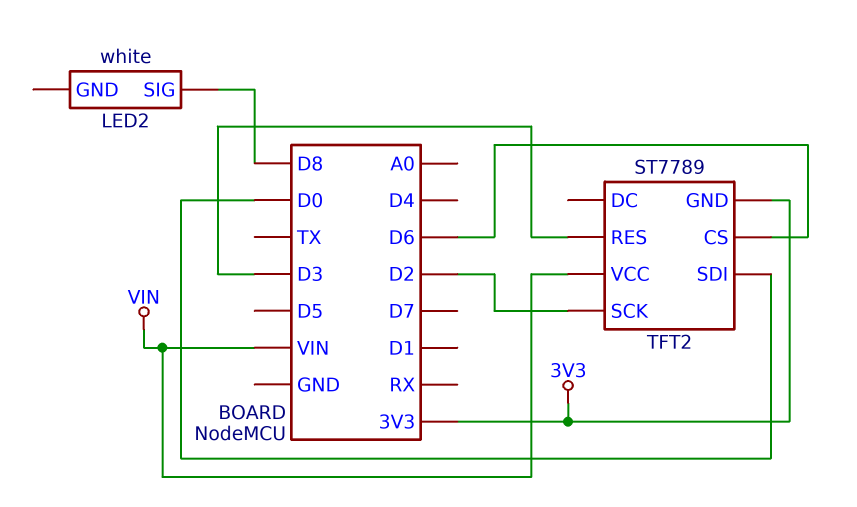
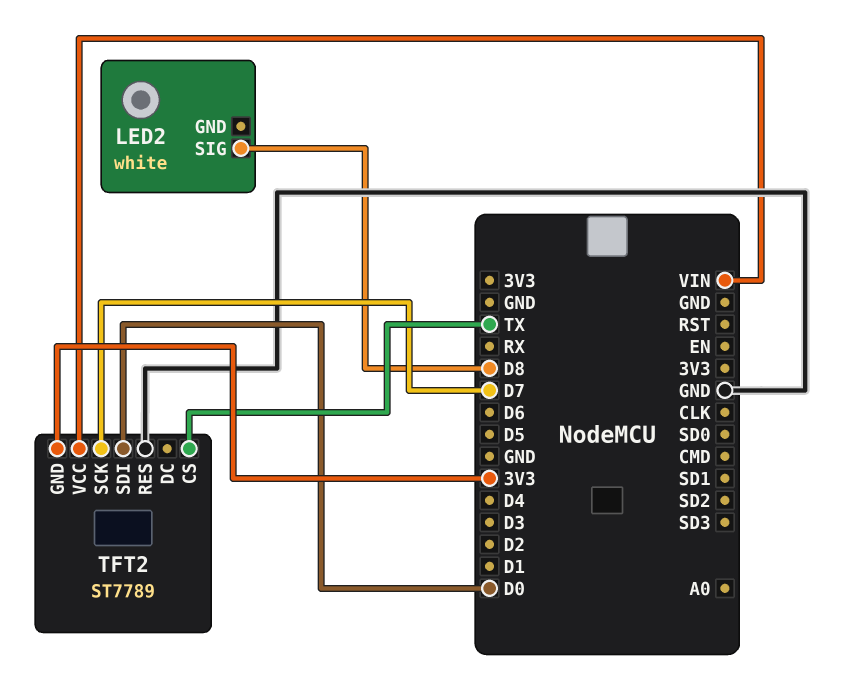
TFT2 pin CS: D6 -> TX
TFT2 pin RES: D3 -> GND
TFT2 pin SCK: D2 -> D7

